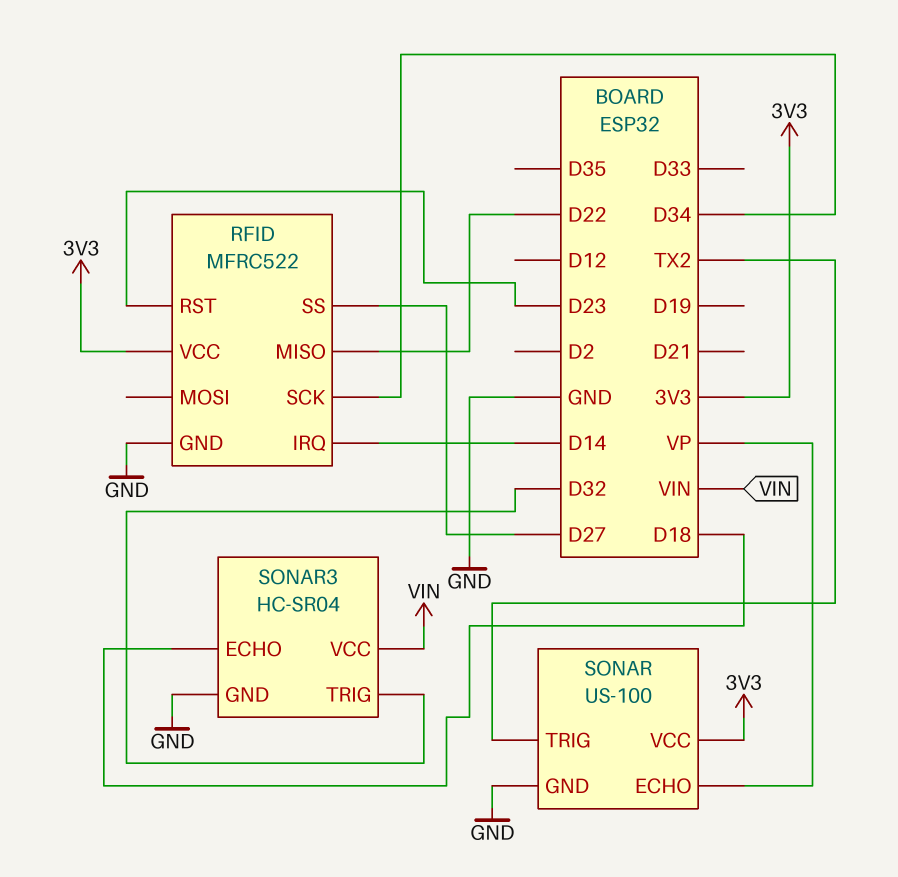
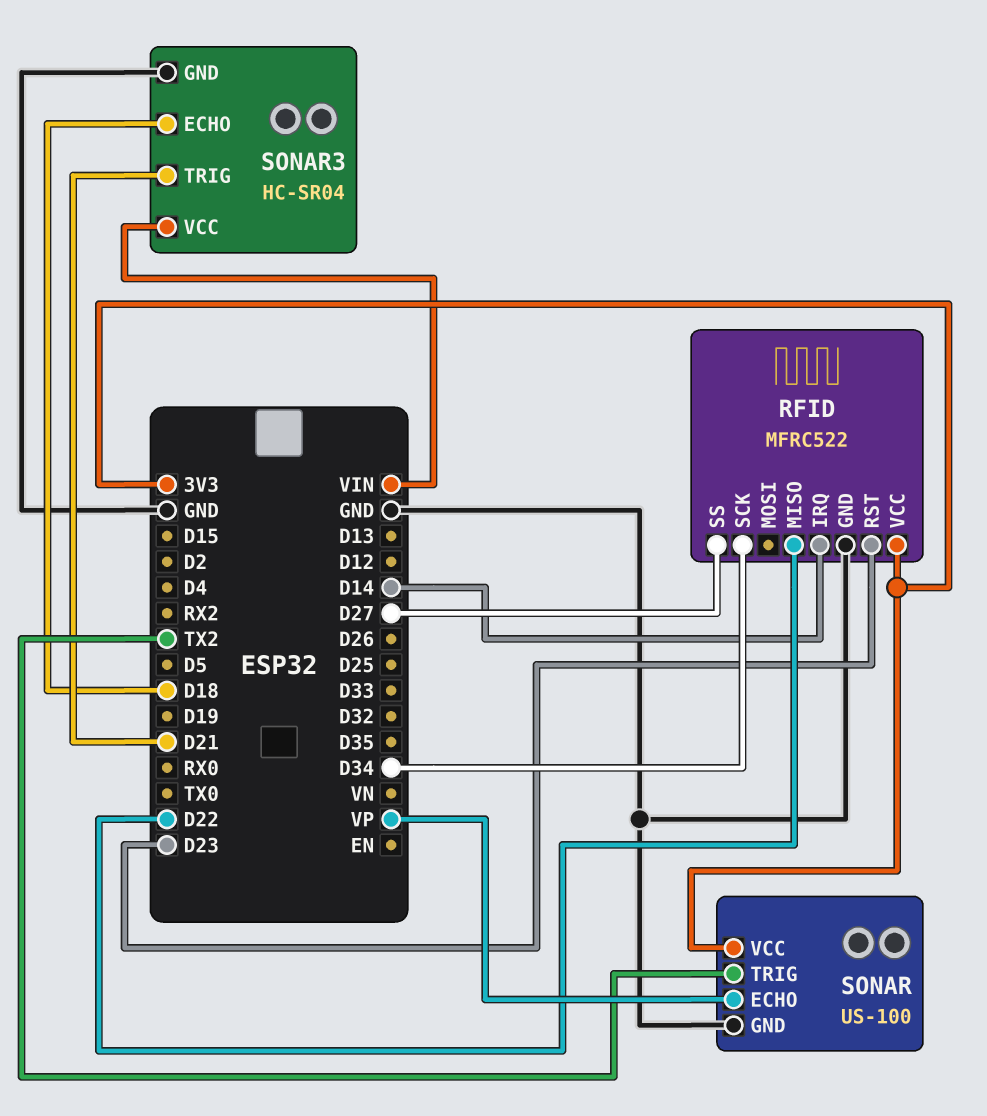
SONAR3 pin TRIG: D32 -> D21

